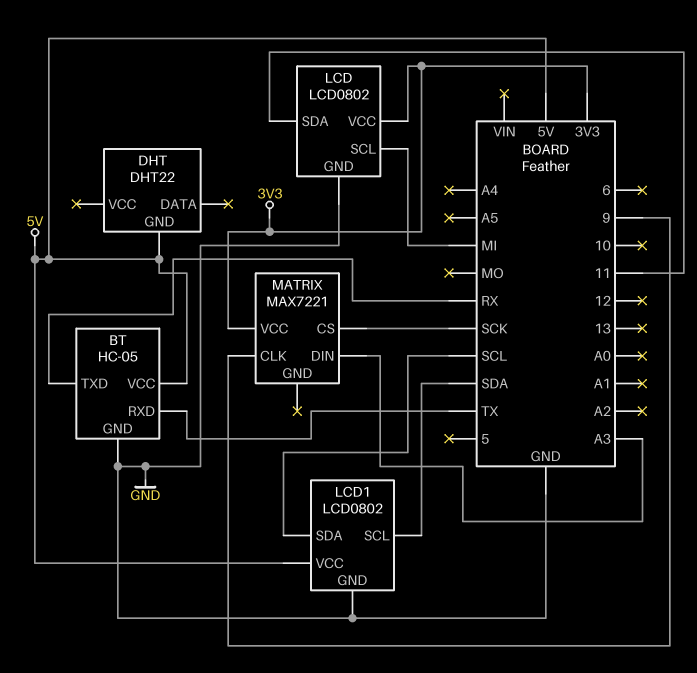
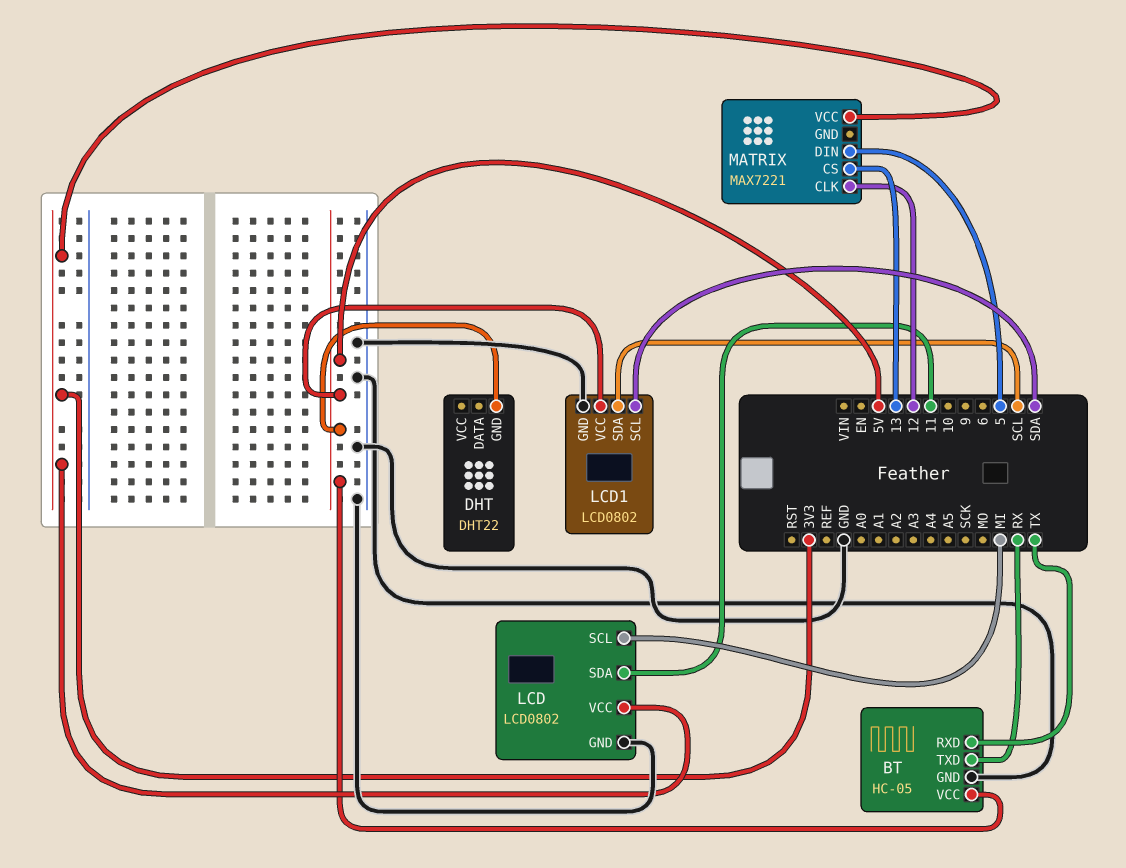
MATRIX pin CLK: 9 -> 12
MATRIX pin CS: SCK -> 13
MATRIX pin DIN: A3 -> 5

